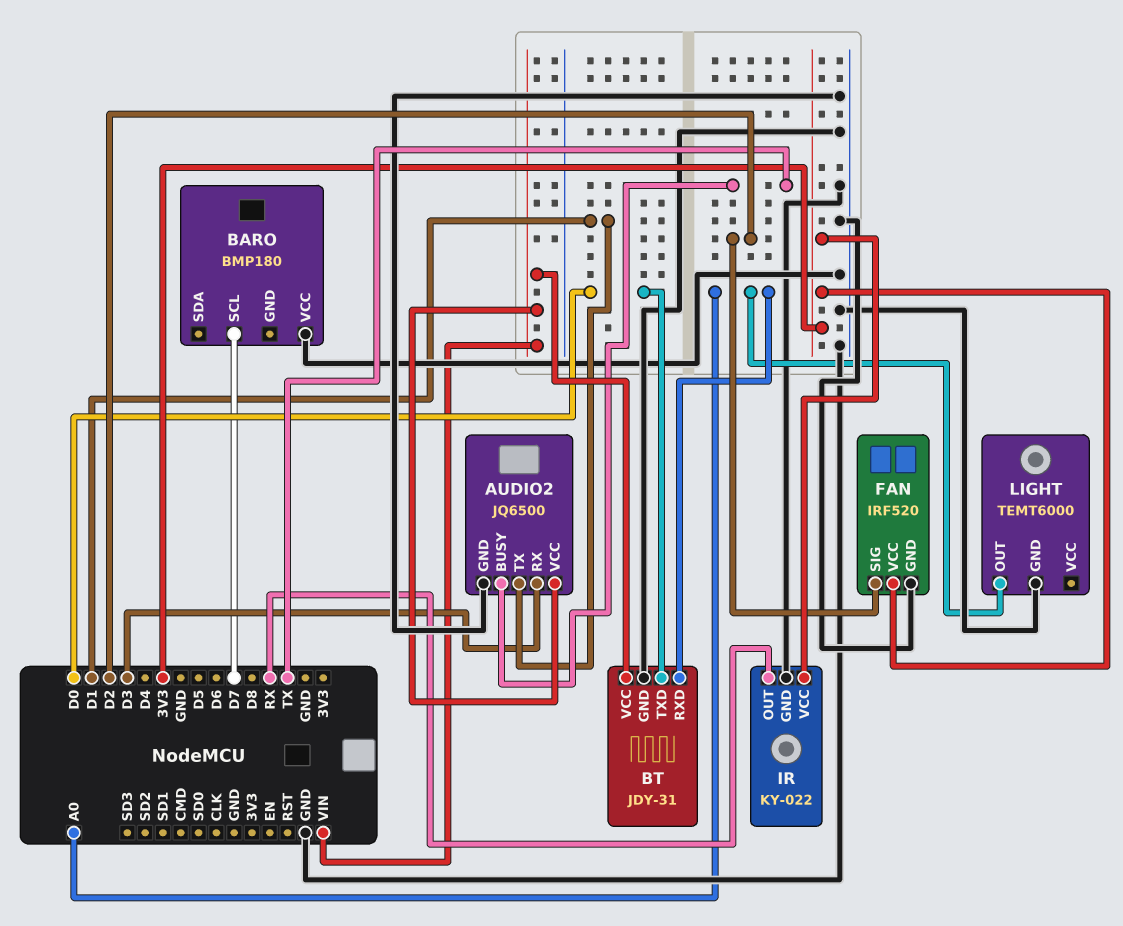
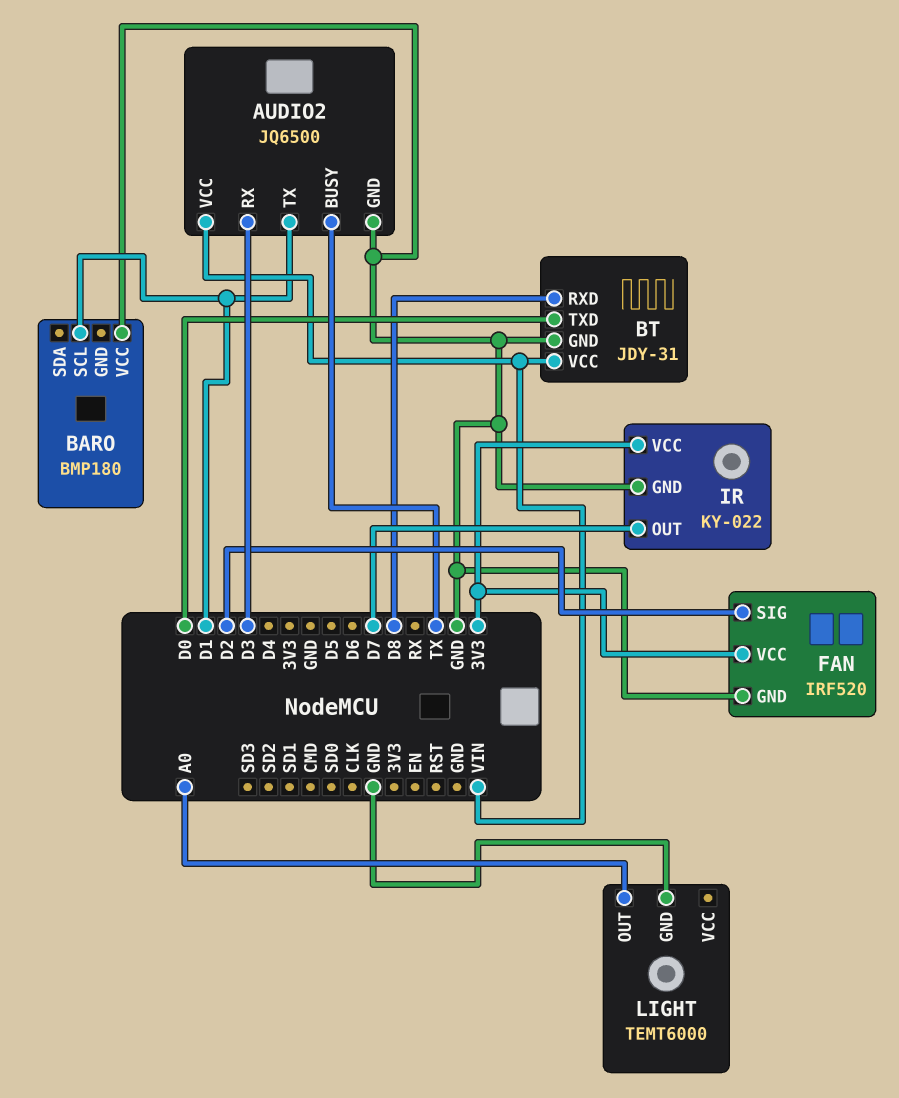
BARO pin SCL: D7 -> D1
BT pin RXD: A0 -> D8
IR pin OUT: RX -> D7

